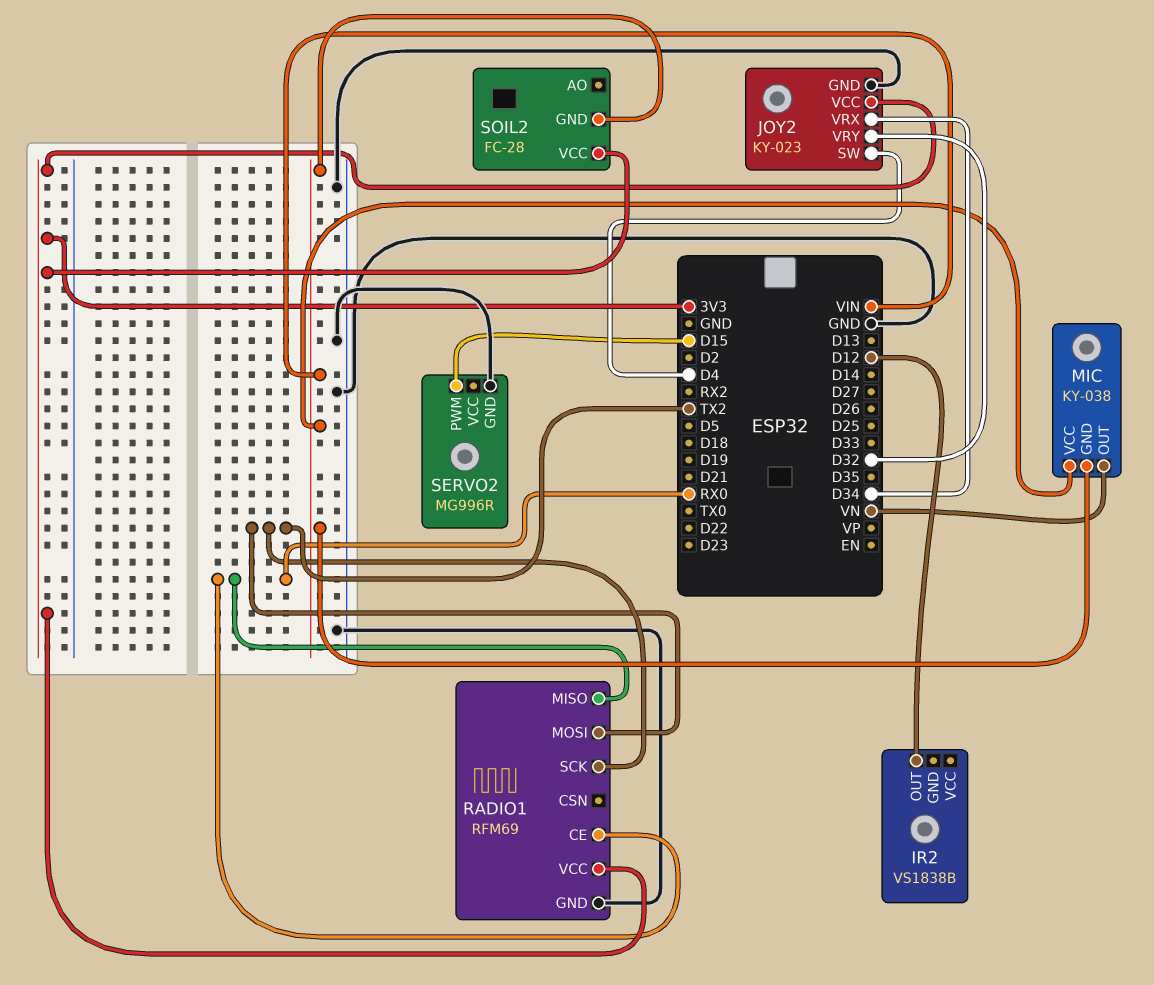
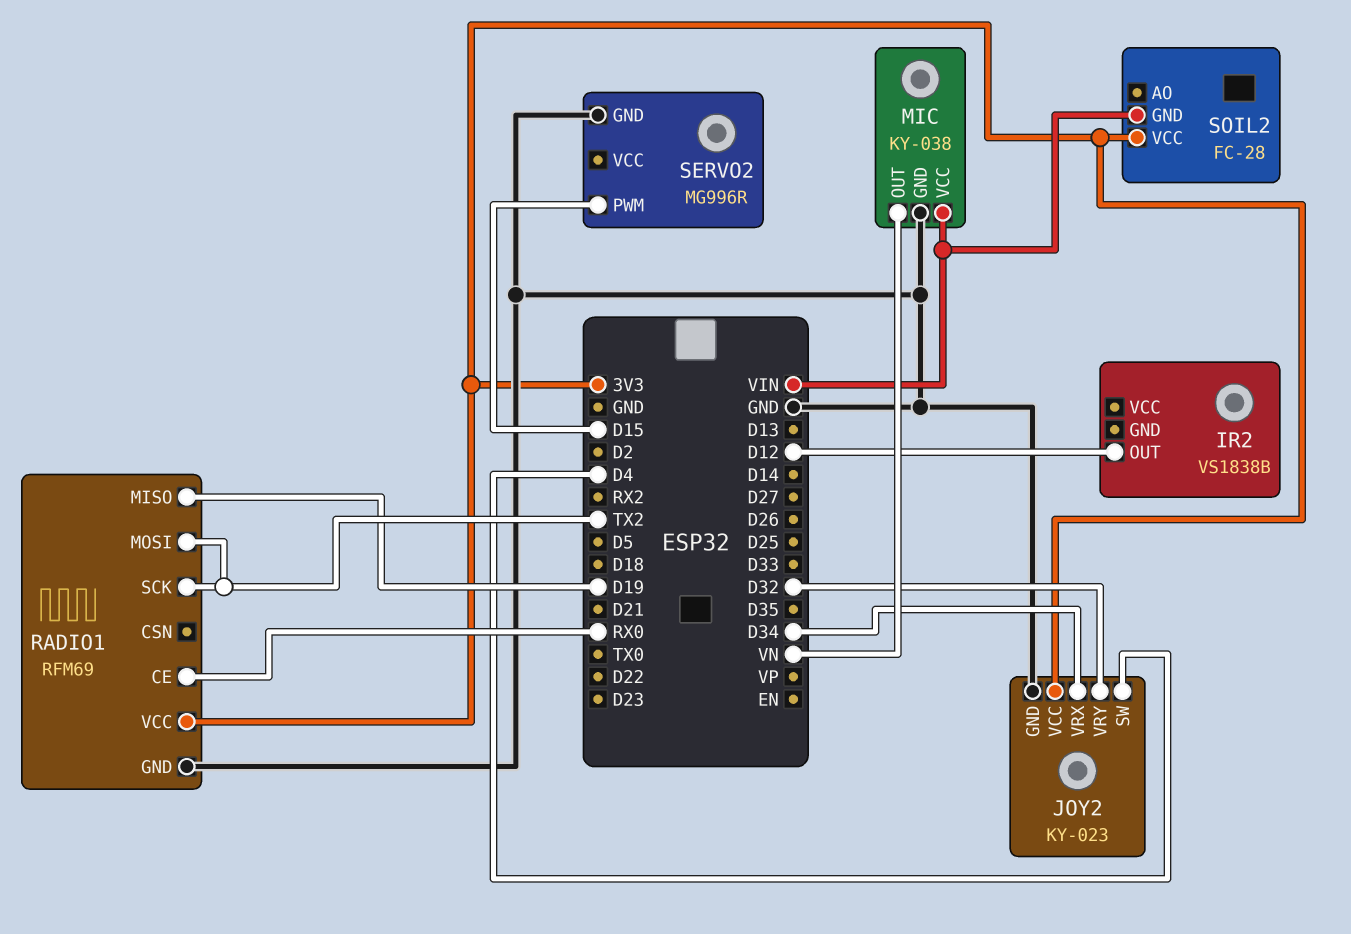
MIC pin GND: VIN -> GND
RADIO1 pin MISO: RX0 -> D19

